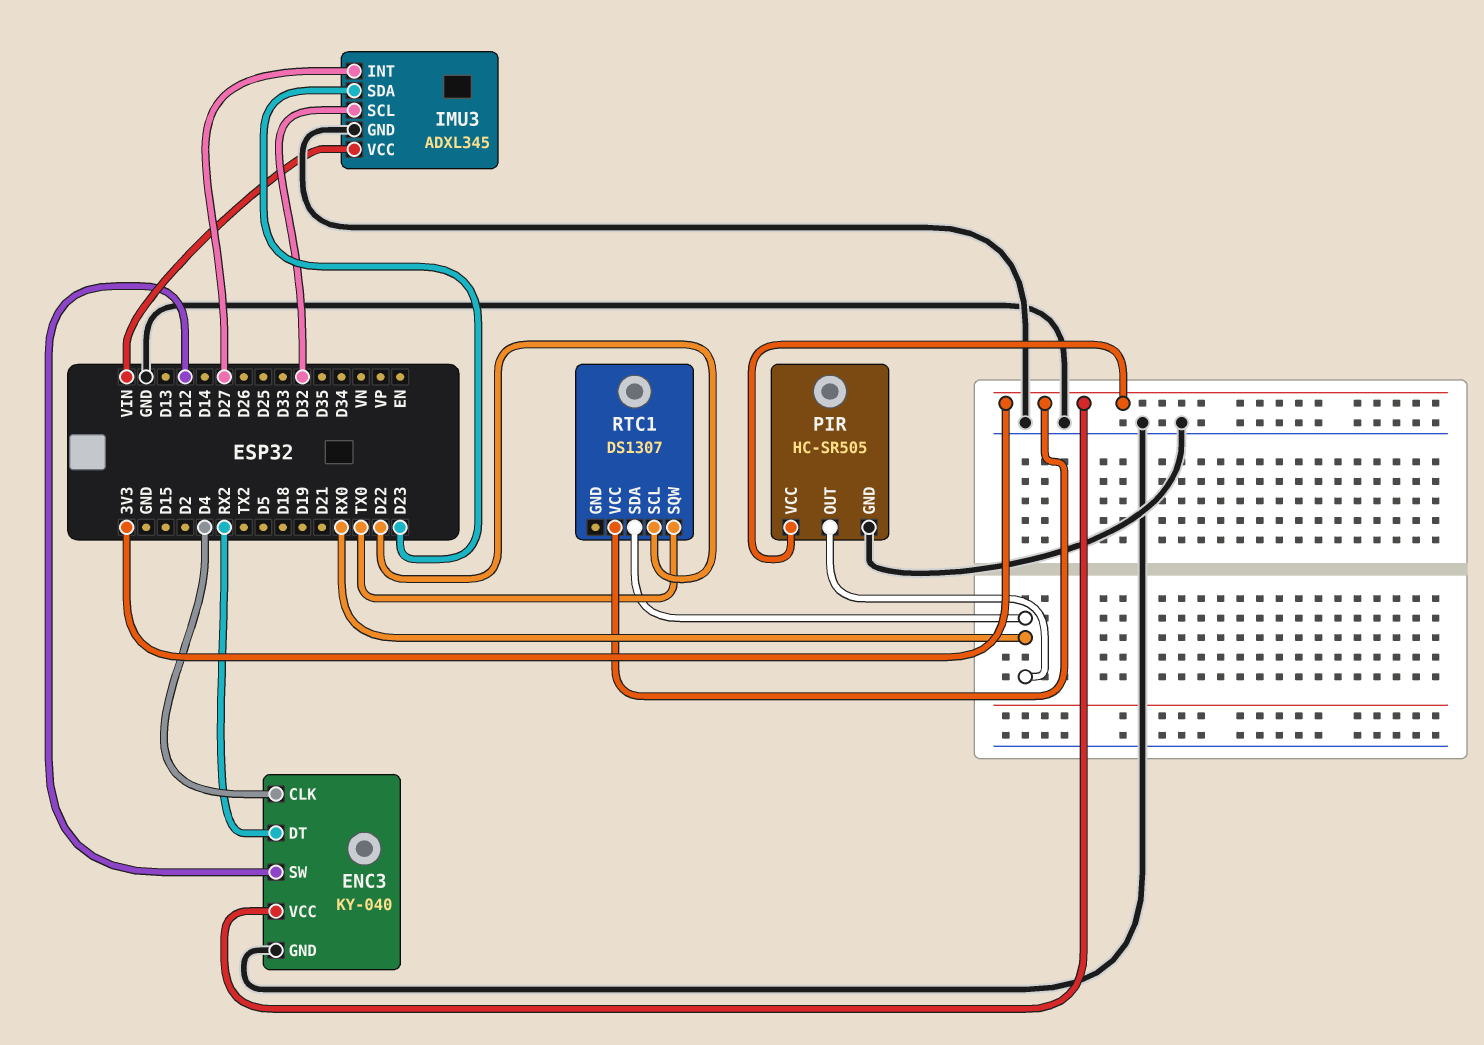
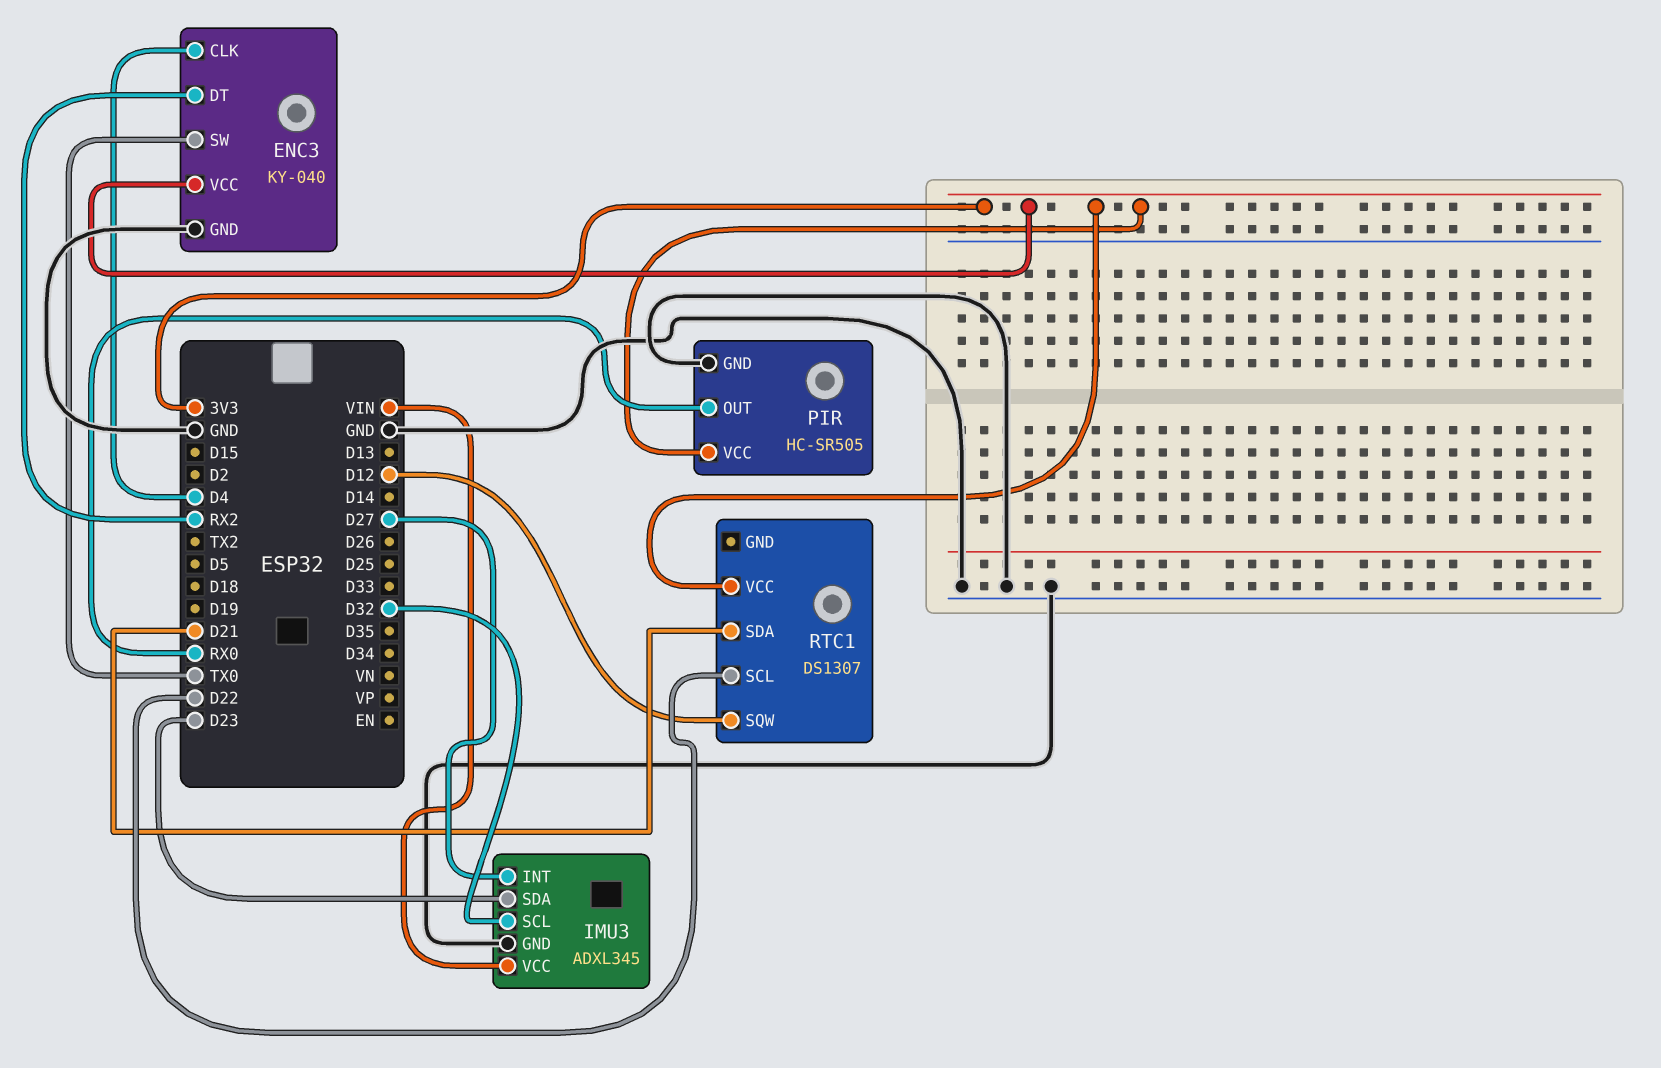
ENC3 pin SW: D12 -> TX0
RTC1 pin SDA: RX0 -> D21
RTC1 pin SQW: TX0 -> D12

